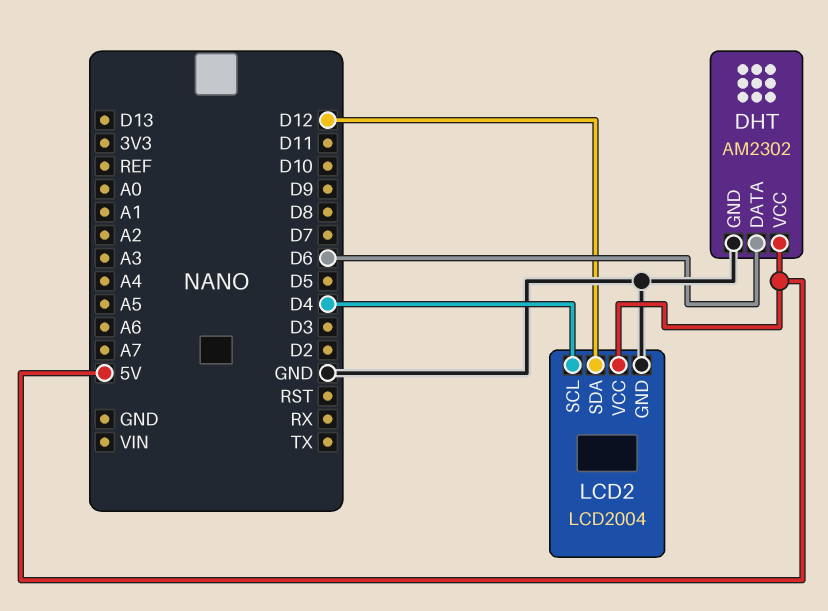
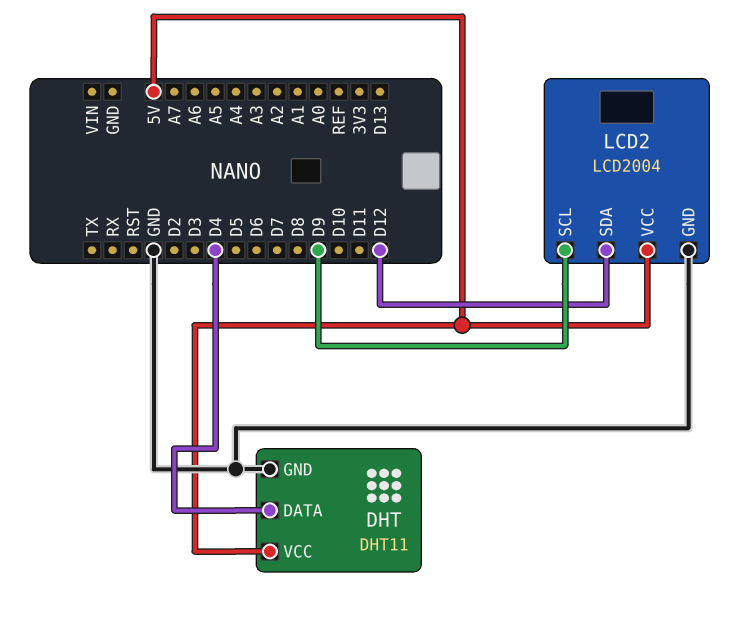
DHT: AM2302 -> DHT11
DHT pin DATA: D6 -> D4
LCD2 pin SCL: D4 -> D9

